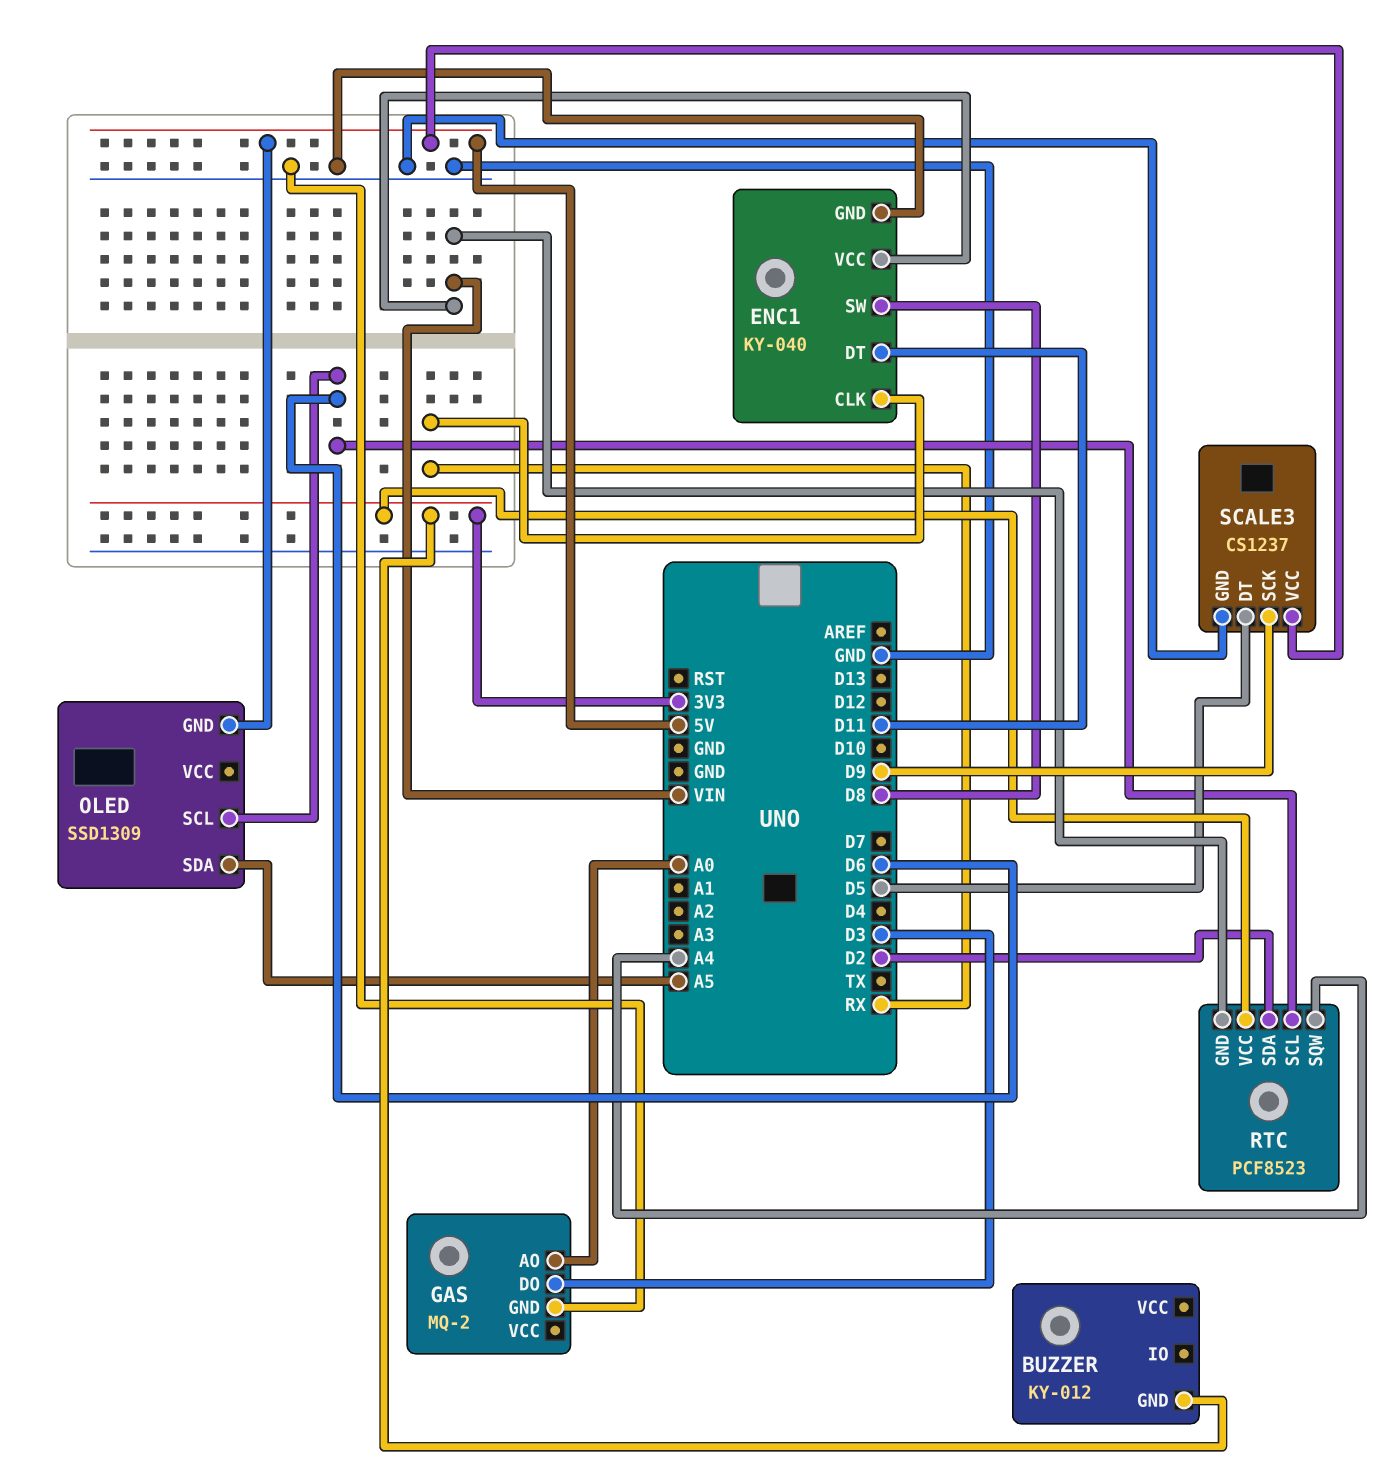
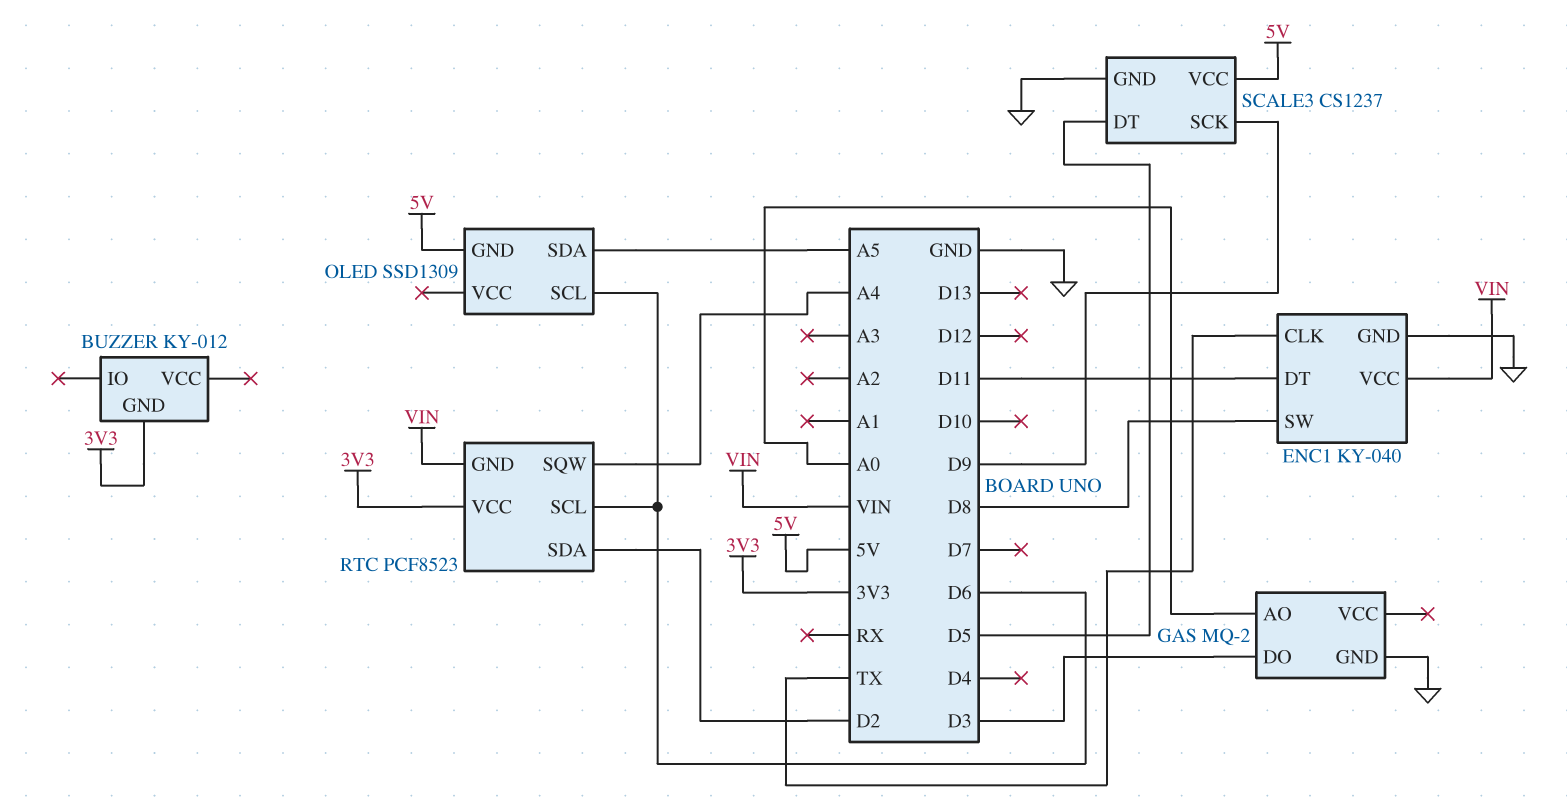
ENC1 pin CLK: RX -> TX

